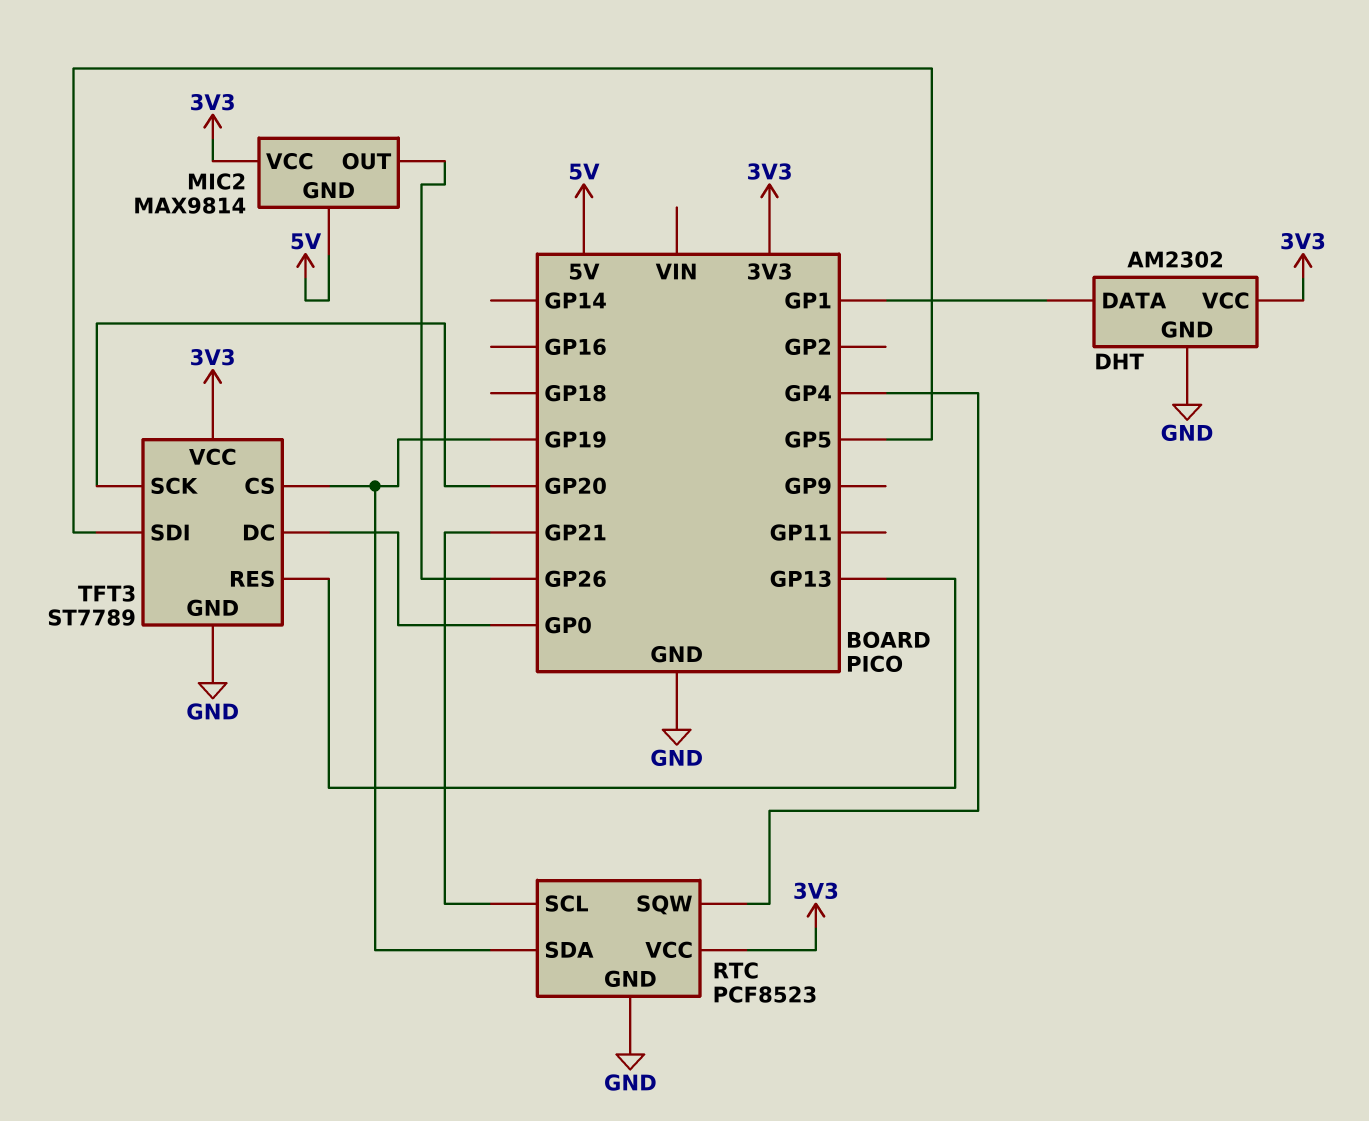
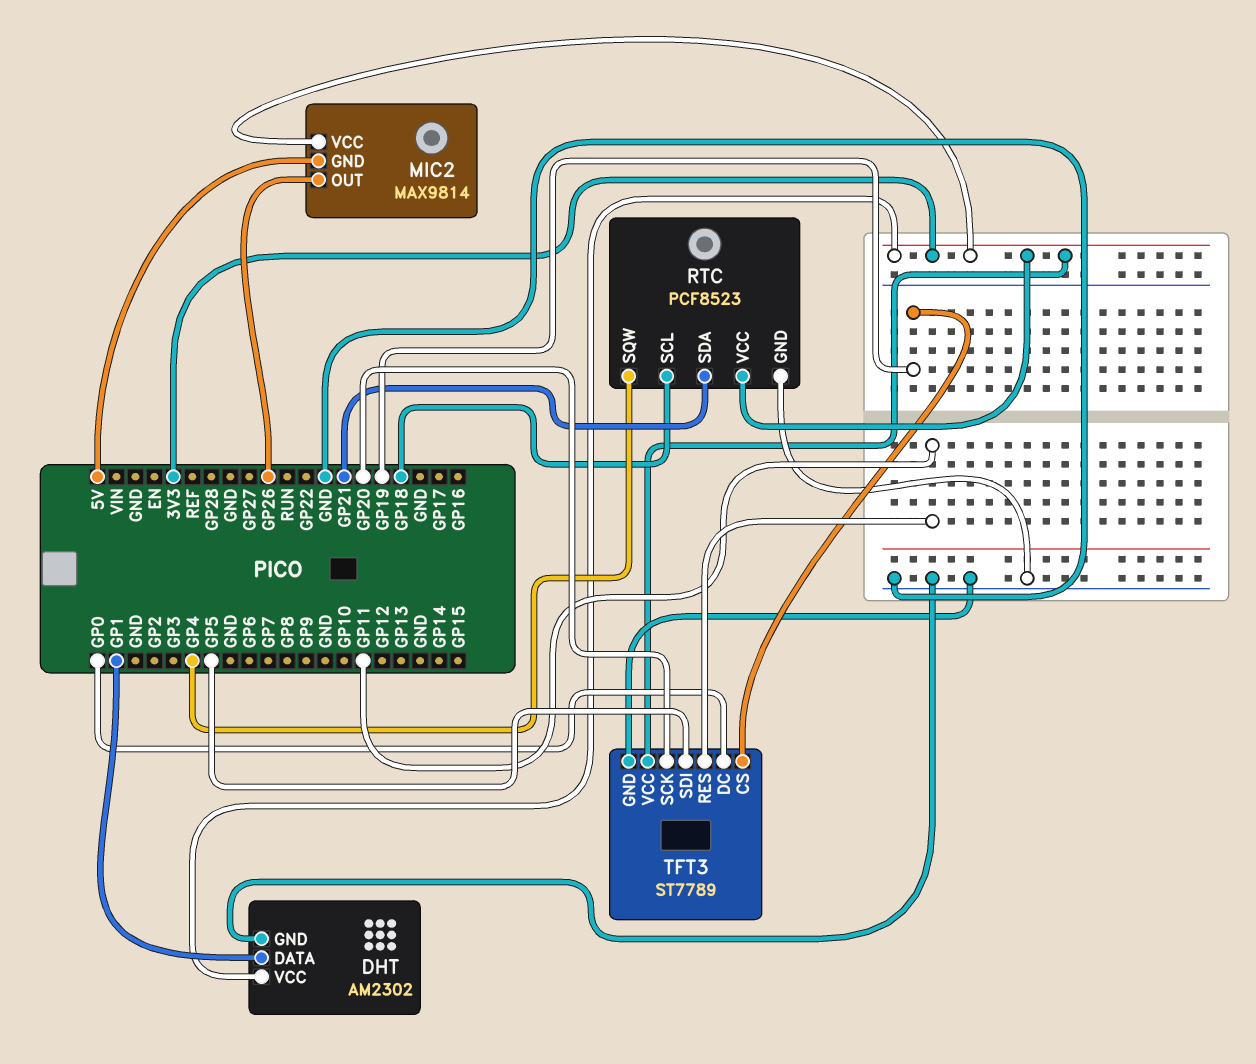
RTC pin SCL: GP21 -> GP18
RTC pin SDA: GP19 -> GP21
TFT3 pin RES: GP13 -> GP11

